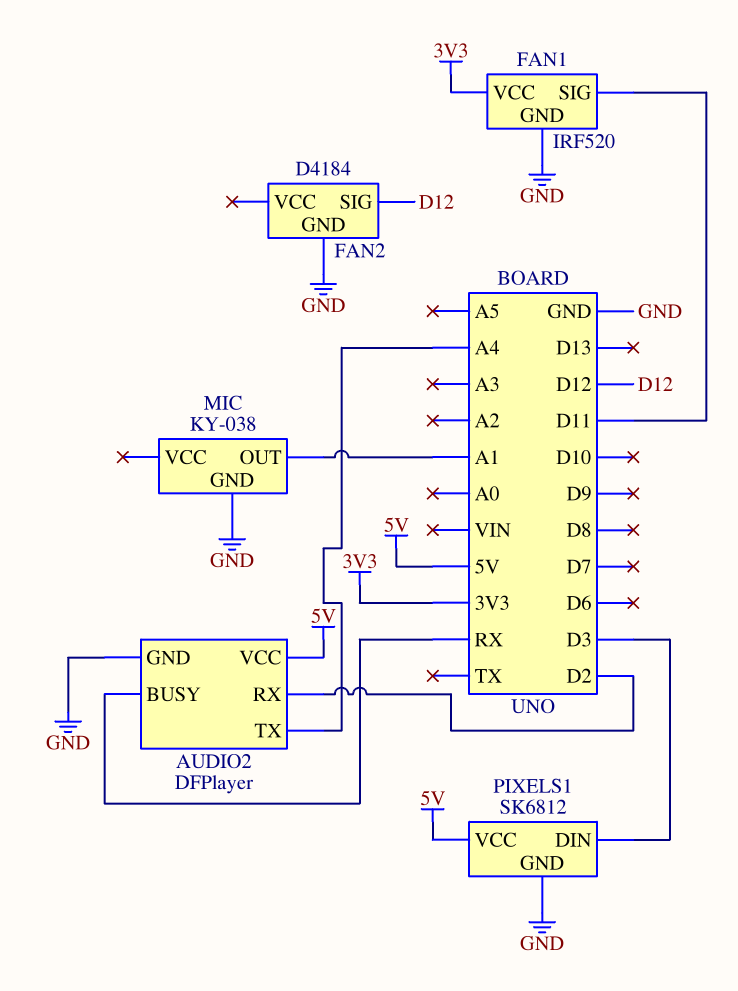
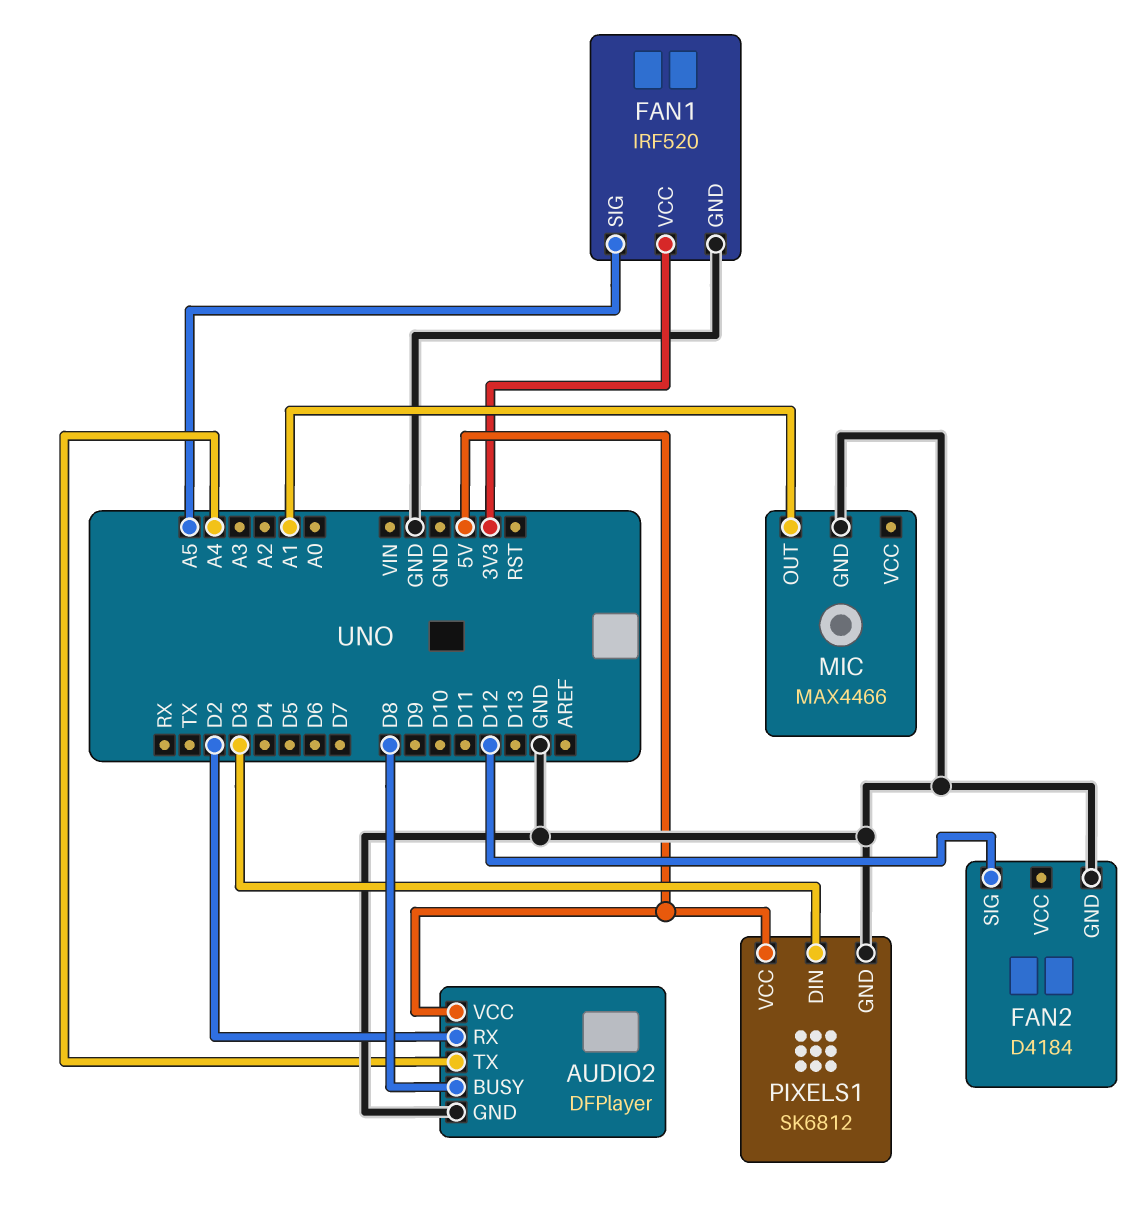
AUDIO2 pin BUSY: RX -> D8
FAN1 pin SIG: D11 -> A5
MIC: KY-038 -> MAX4466

